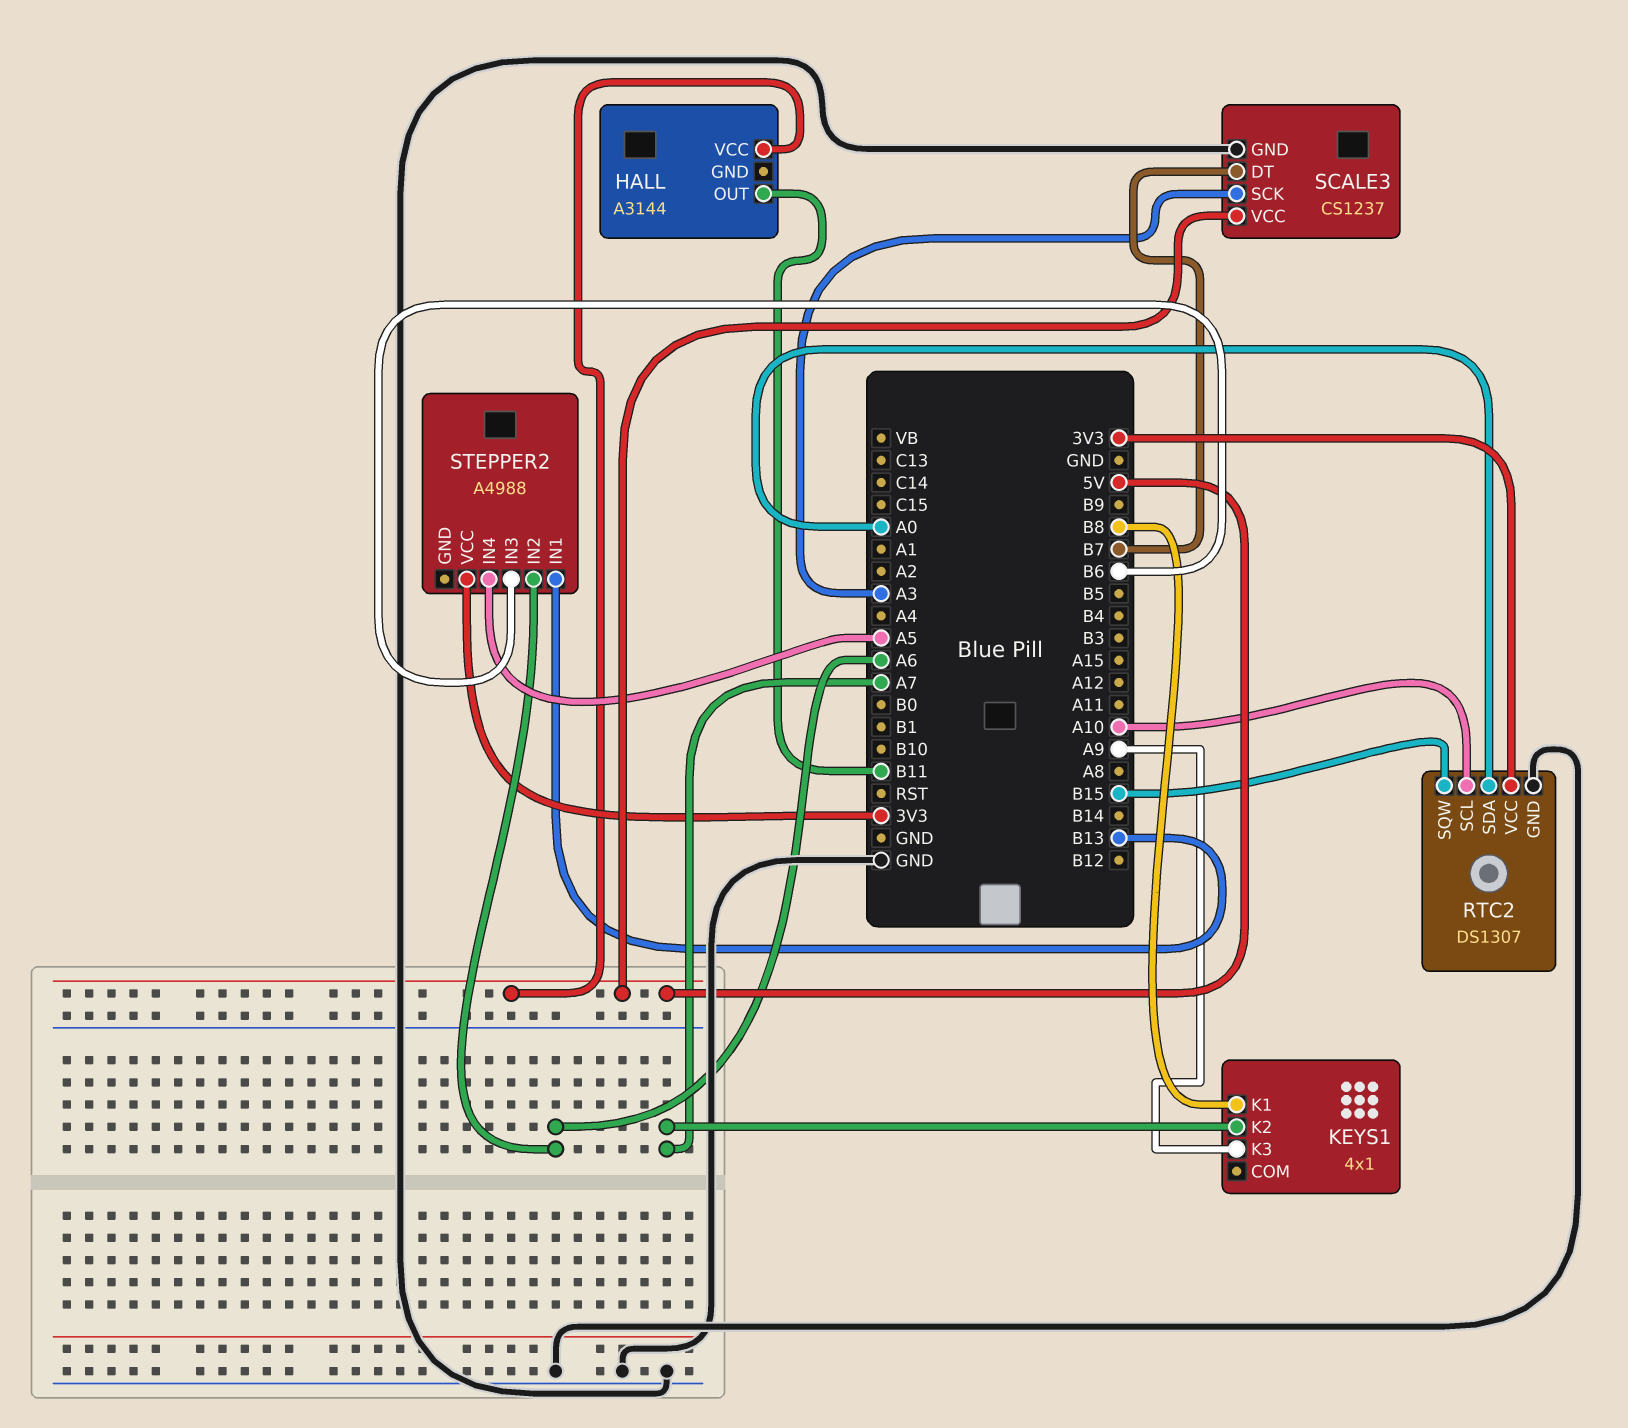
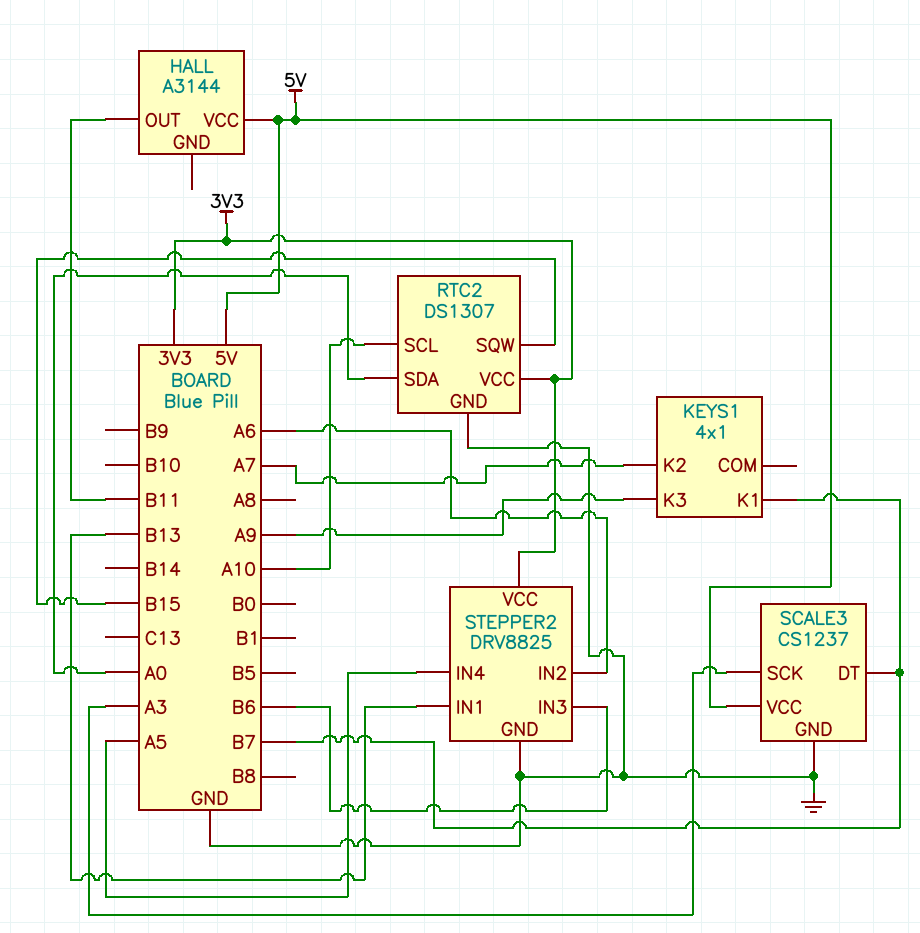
KEYS1 pin K1: B8 -> B7
STEPPER2: A4988 -> DRV8825
STEPPER2 pin GND: none -> GND

